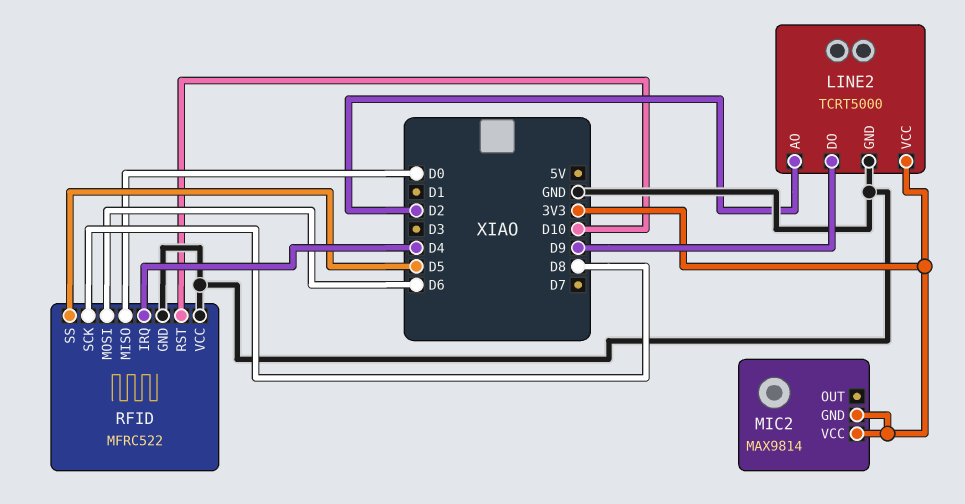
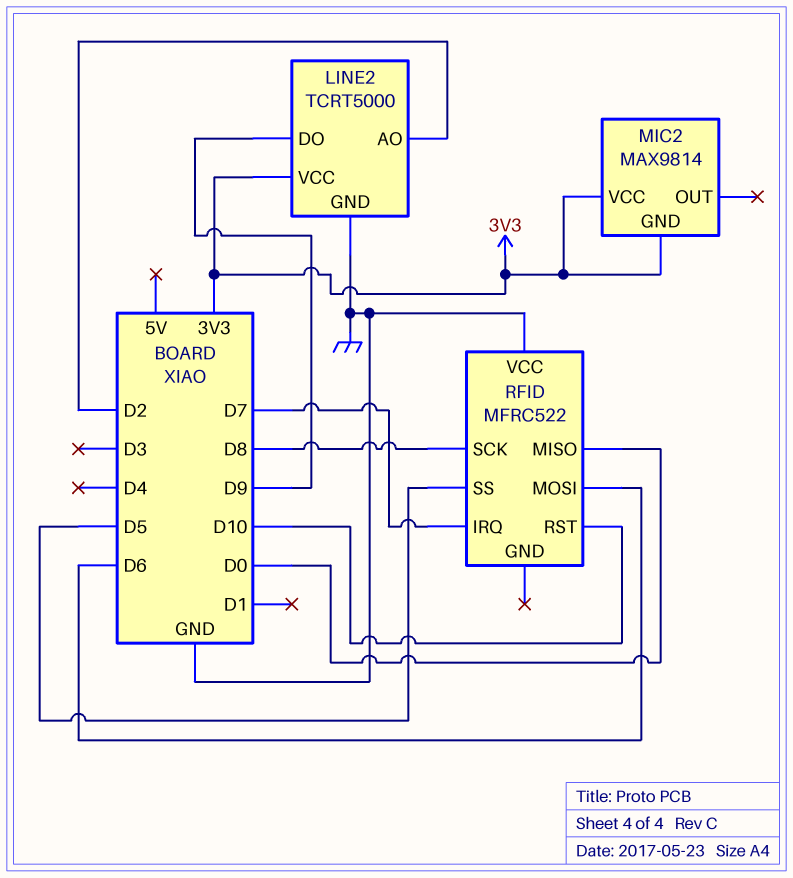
RFID pin GND: GND -> none
RFID pin IRQ: D4 -> D7

